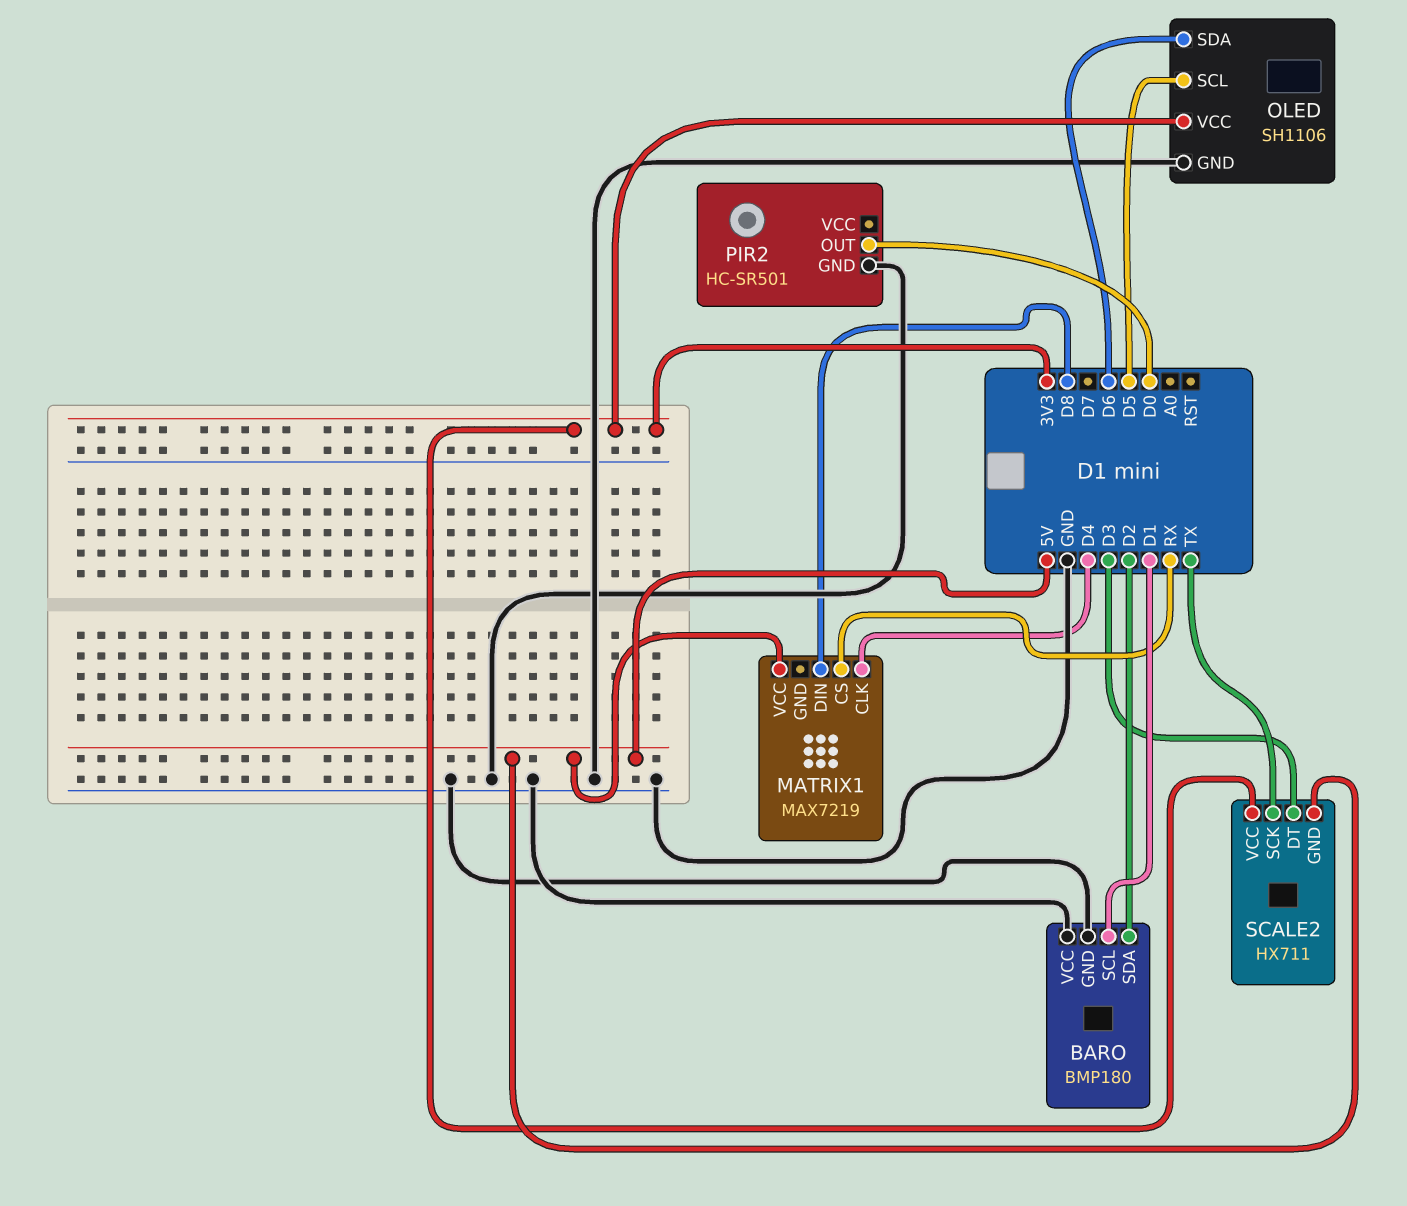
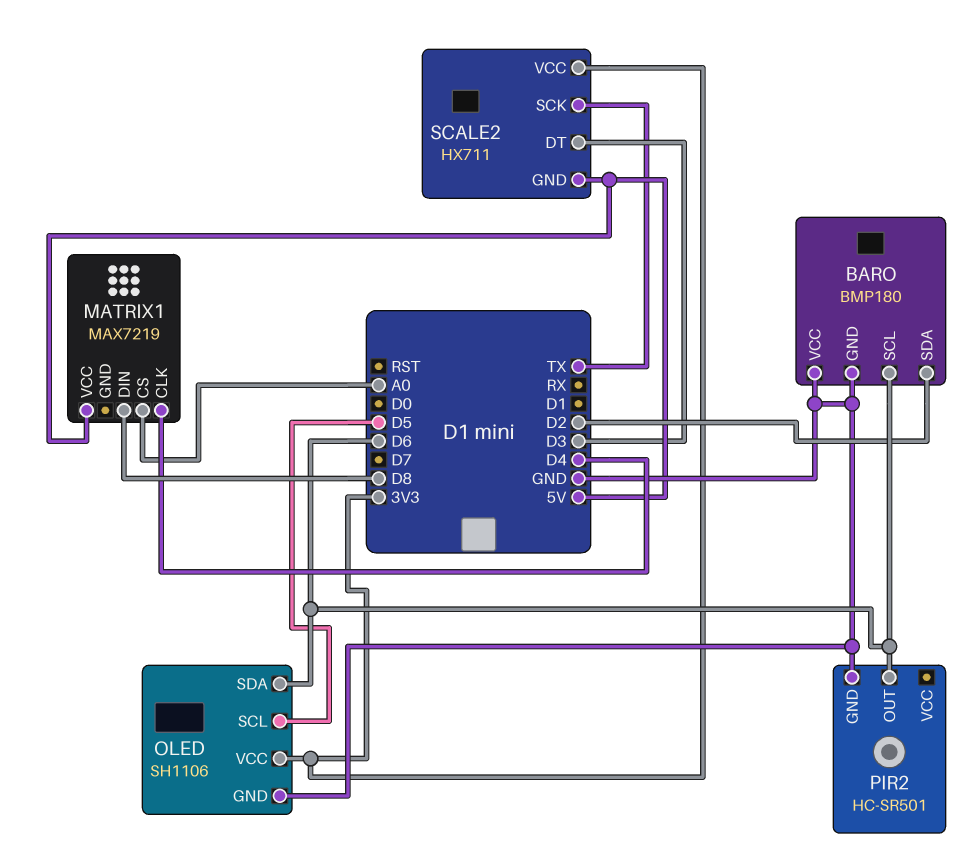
BARO pin SCL: D1 -> D6
MATRIX1 pin CS: RX -> A0
PIR2 pin OUT: D0 -> D6

